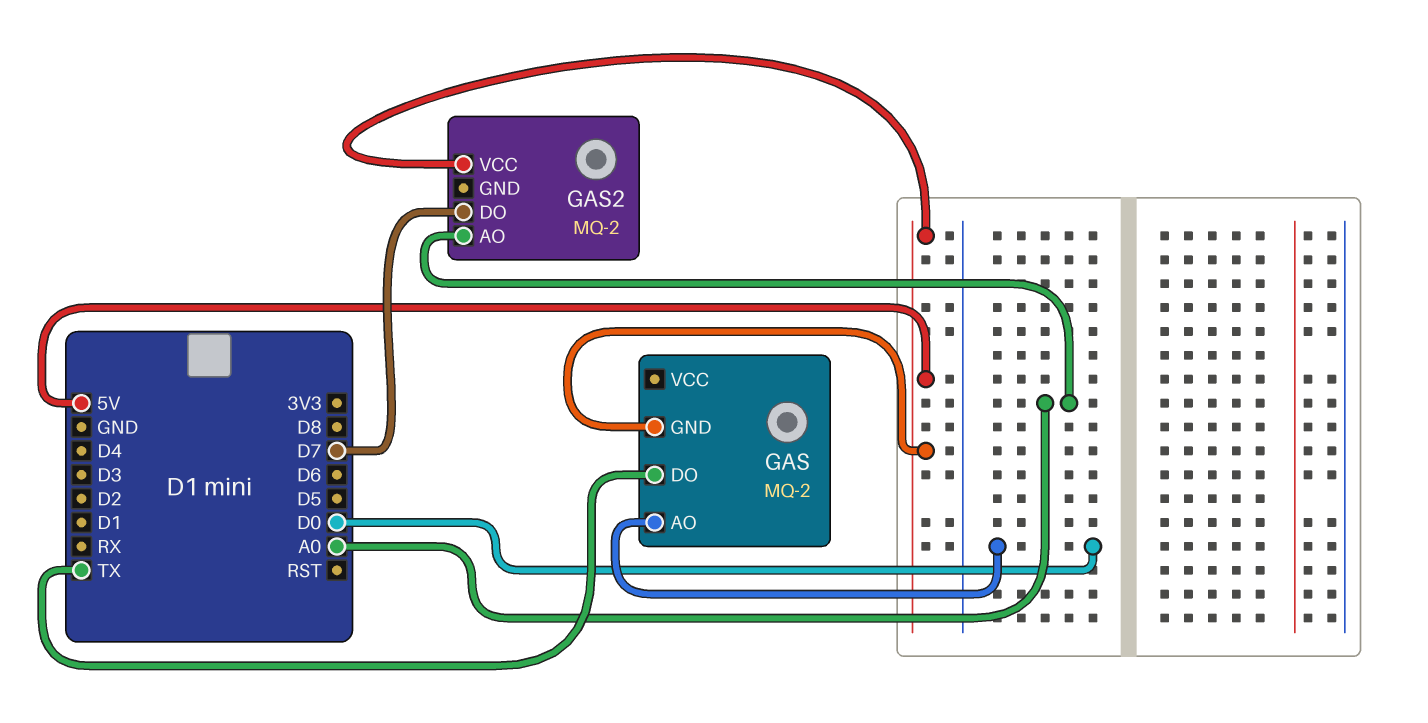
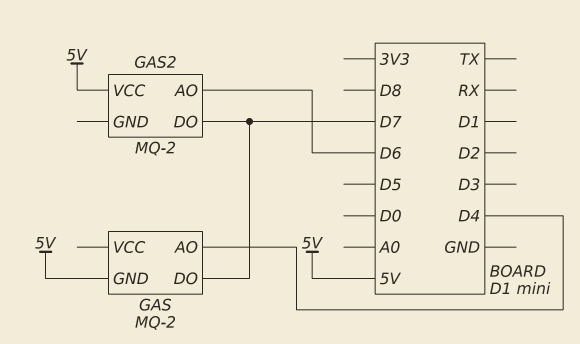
GAS pin AO: D0 -> D4
GAS pin DO: TX -> D7
GAS2 pin AO: A0 -> D6

